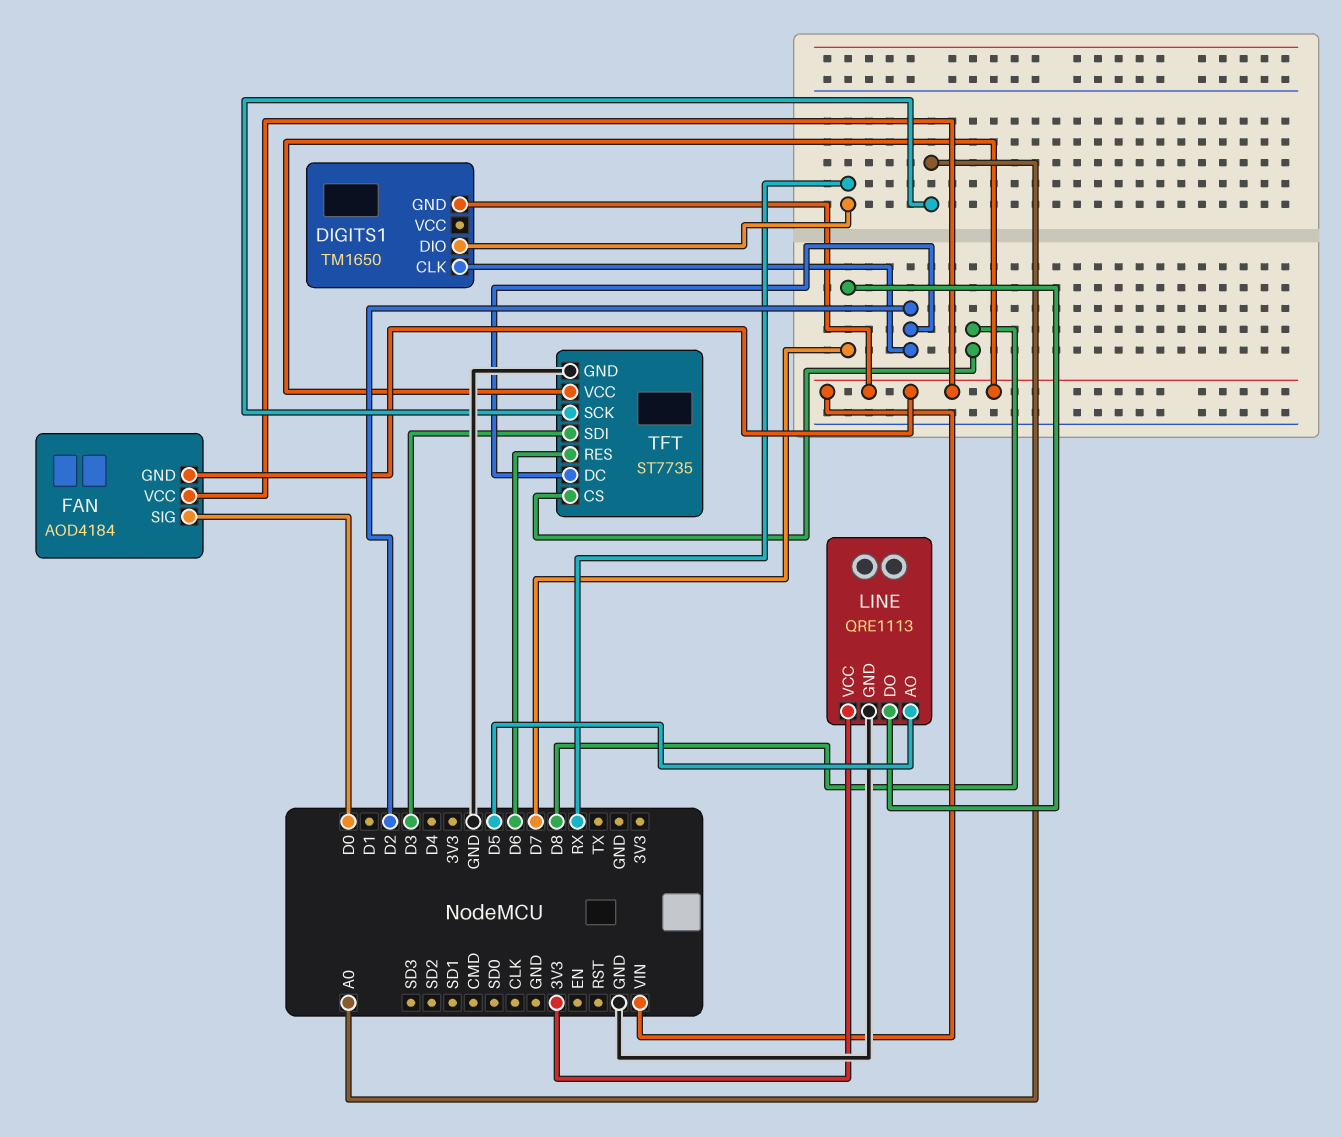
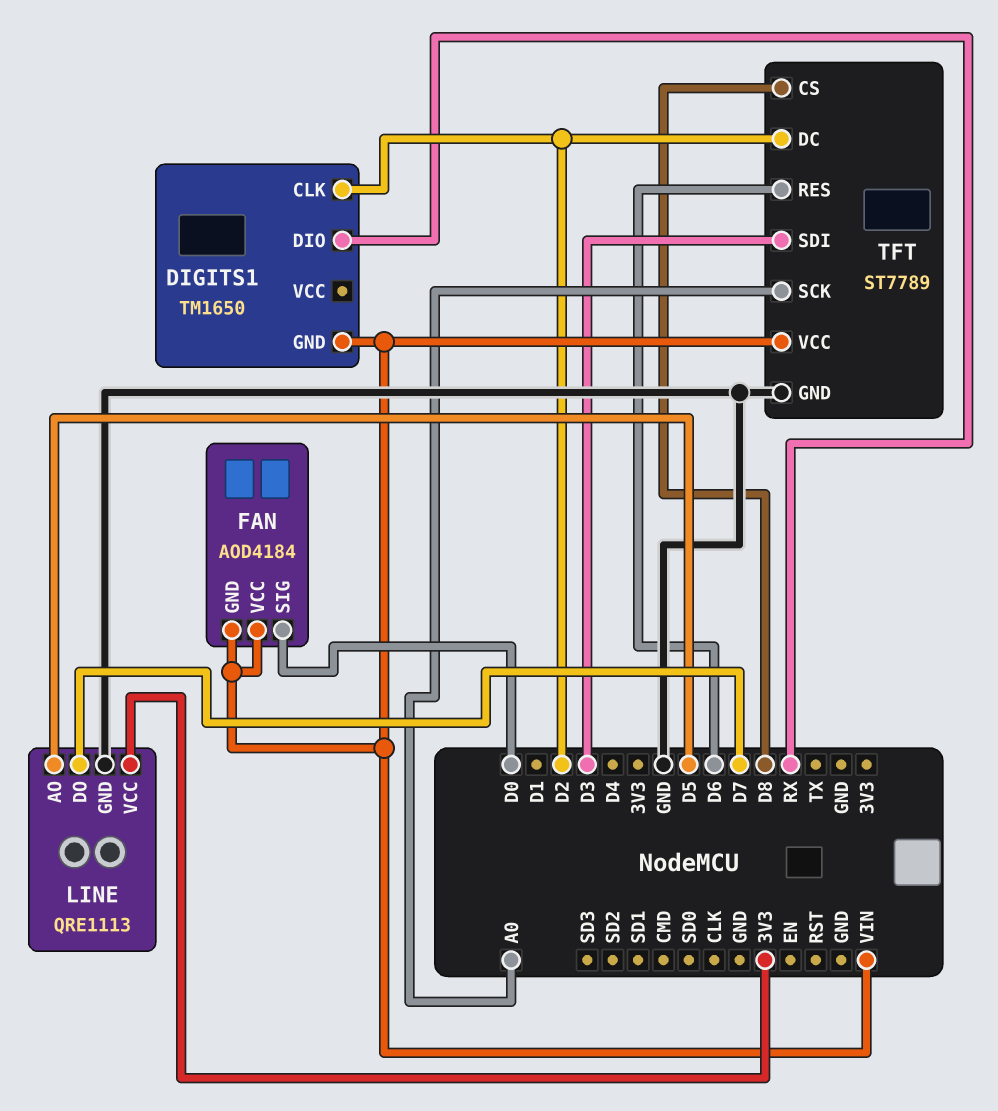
TFT: ST7735 -> ST7789

